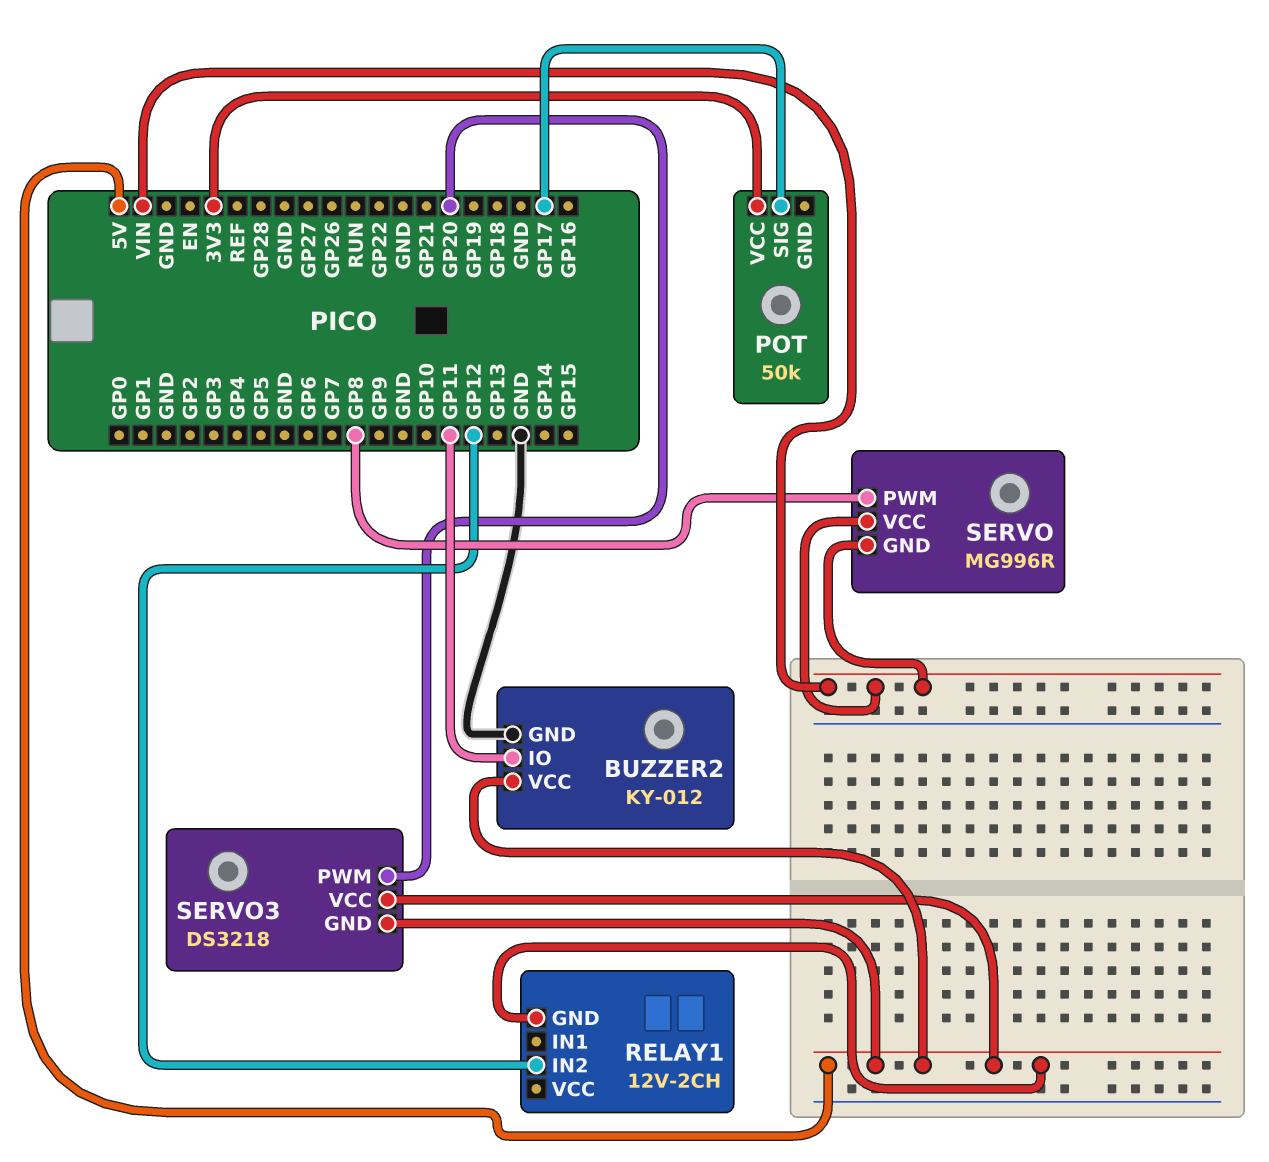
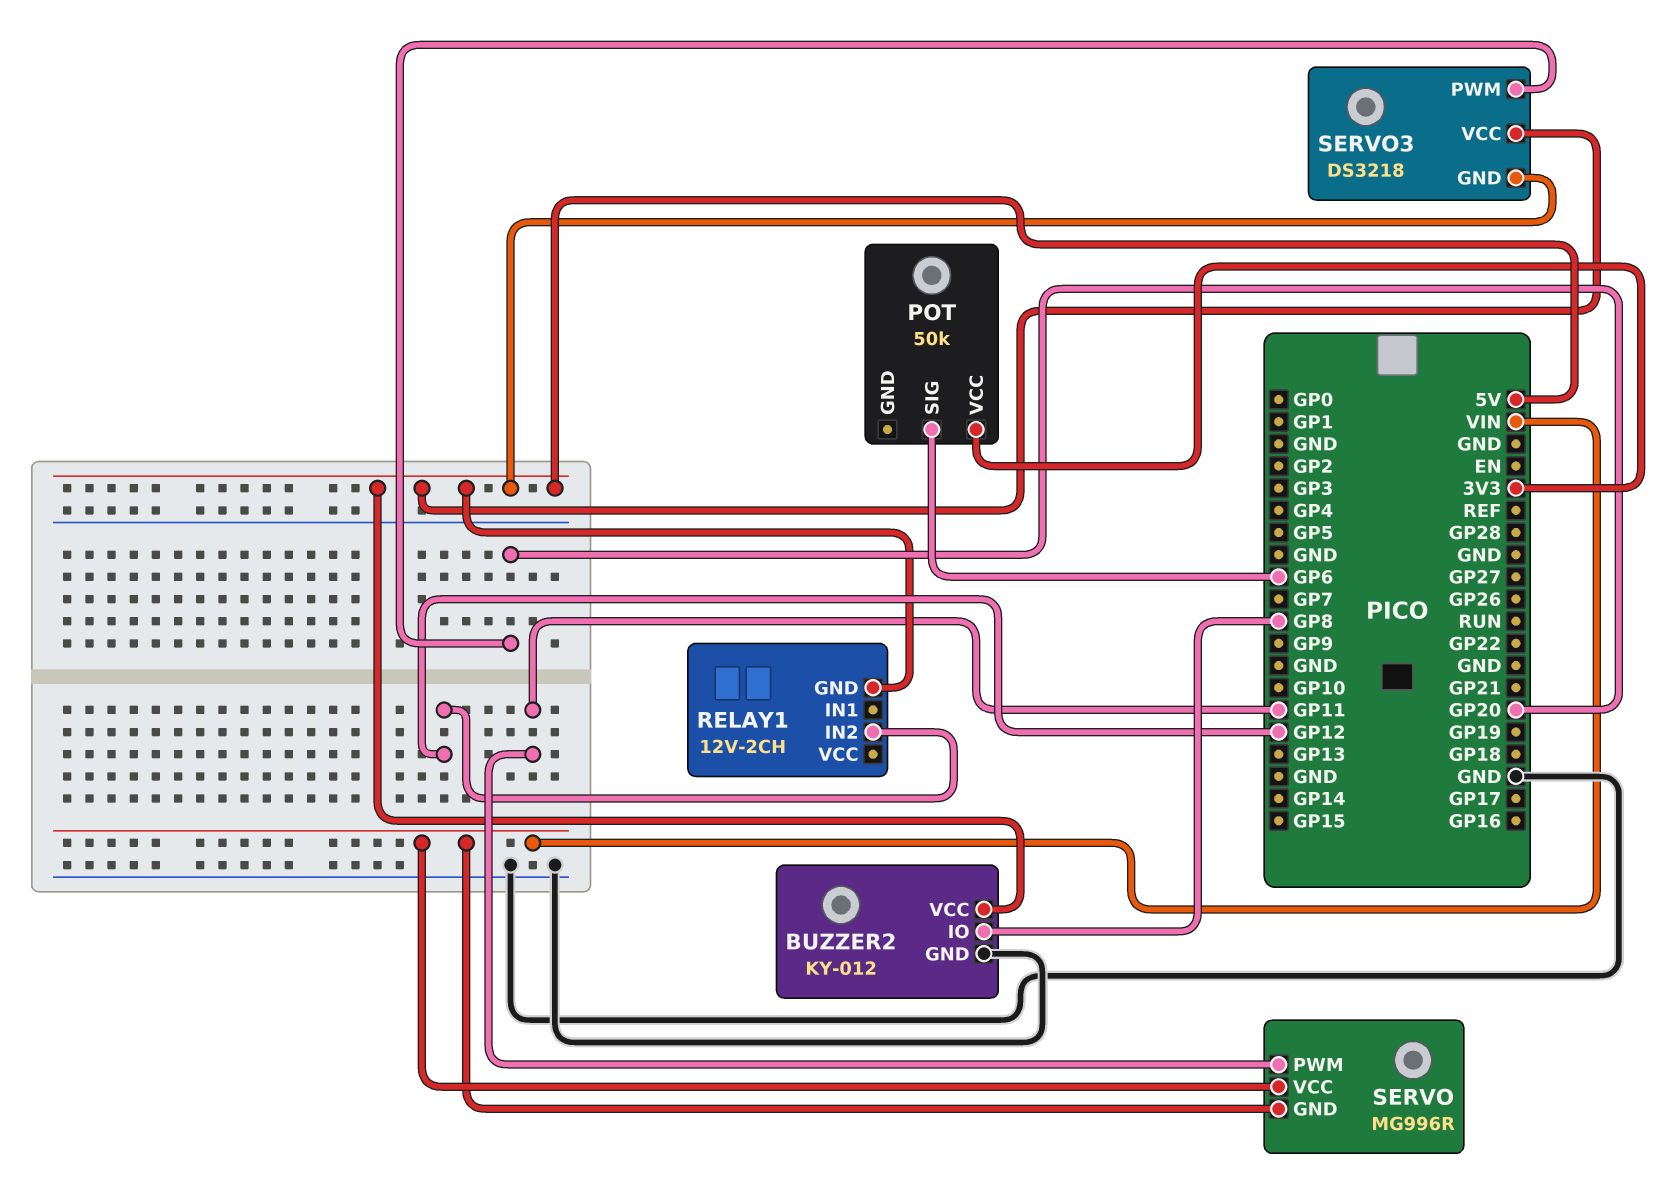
BUZZER2 pin IO: GP11 -> GP8
POT pin SIG: GP17 -> GP6
SERVO pin PWM: GP8 -> GP11

